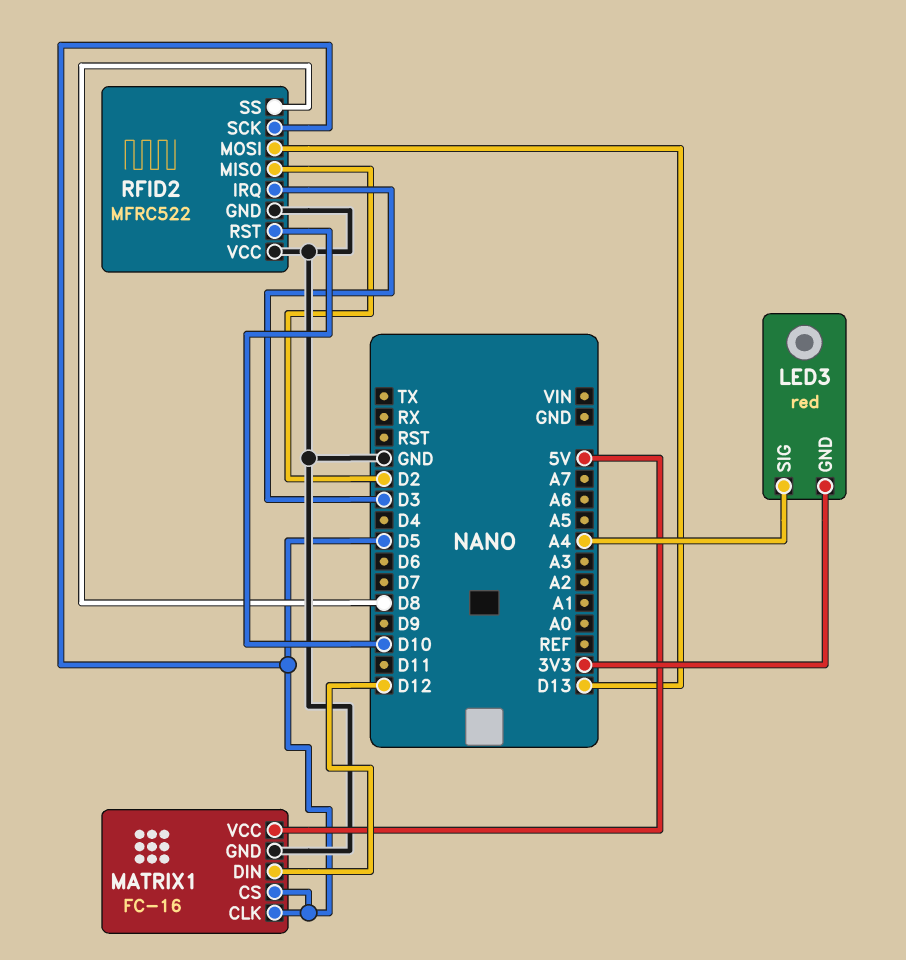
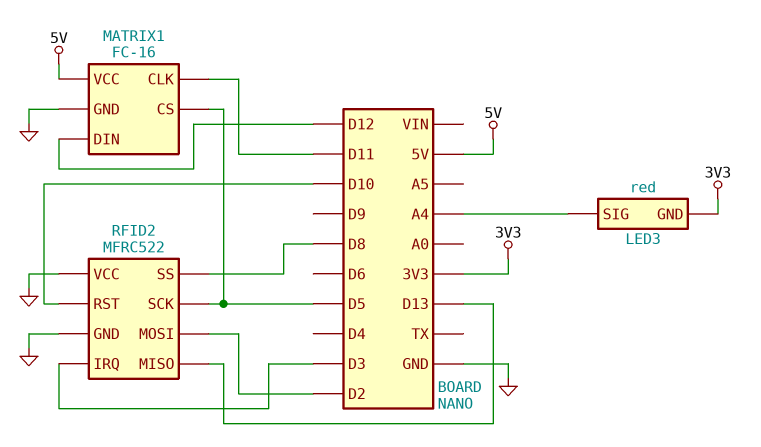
MATRIX1 pin CLK: D5 -> D11
RFID2 pin MISO: D2 -> D13
RFID2 pin MOSI: D13 -> D2

